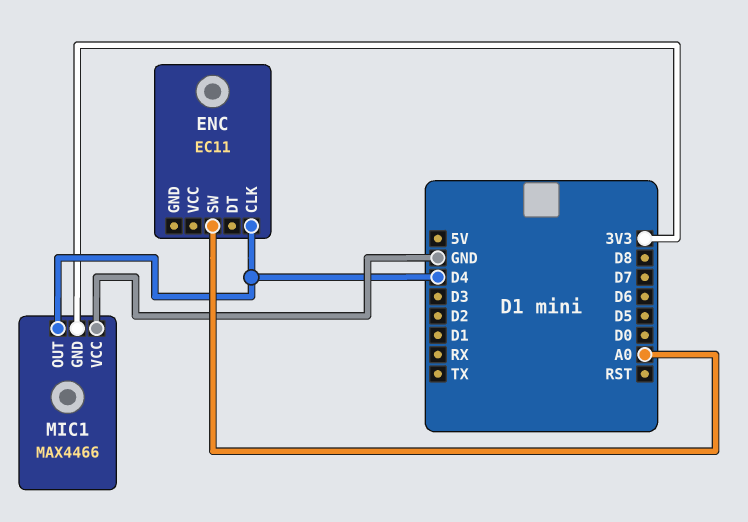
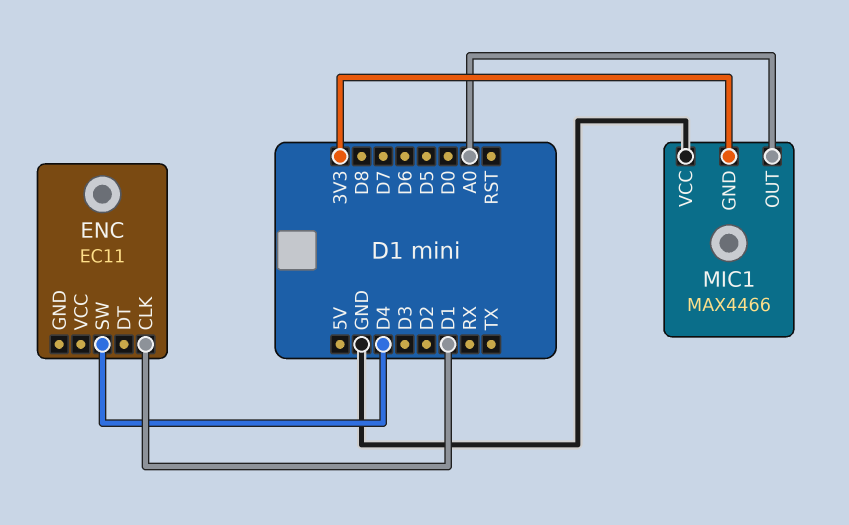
ENC pin CLK: D4 -> D1
ENC pin SW: A0 -> D4
MIC1 pin OUT: D4 -> A0

